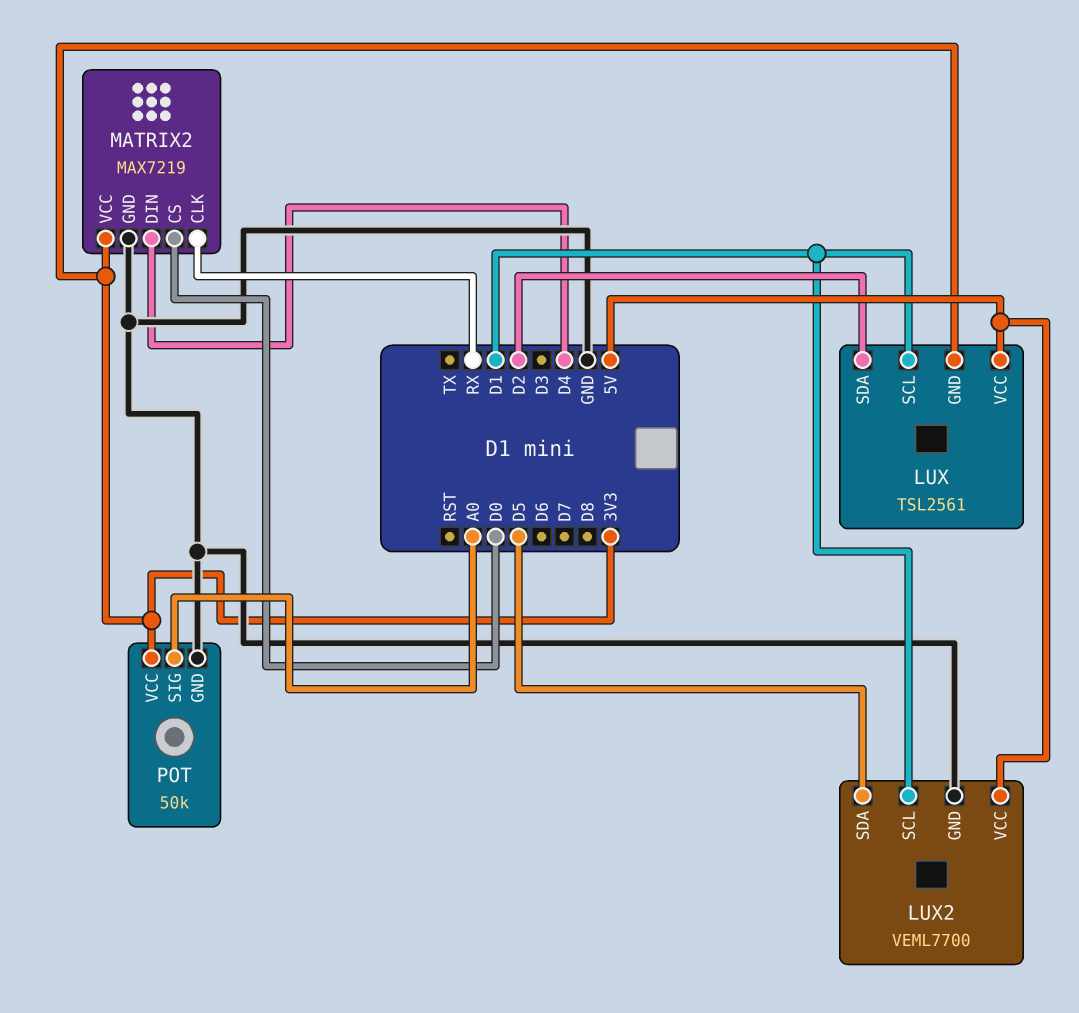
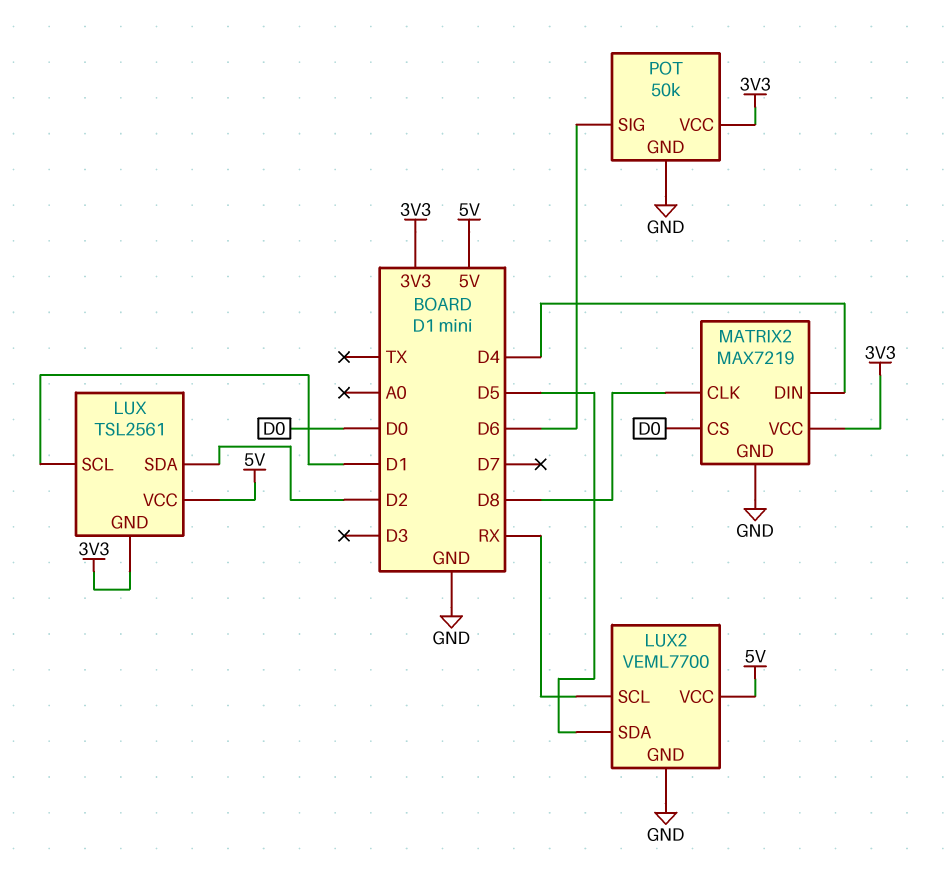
LUX2 pin SCL: D1 -> RX
MATRIX2 pin CLK: RX -> D8
POT pin SIG: A0 -> D6

